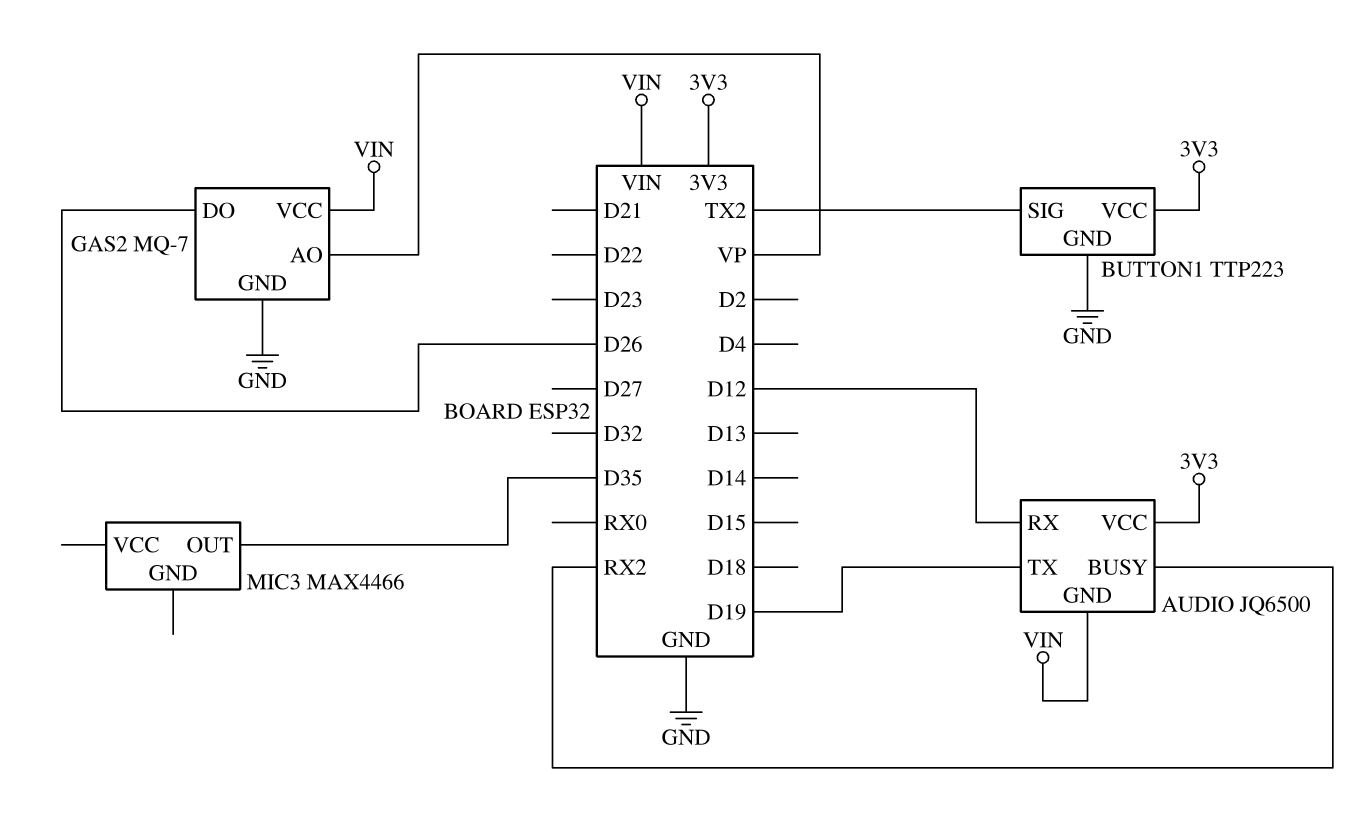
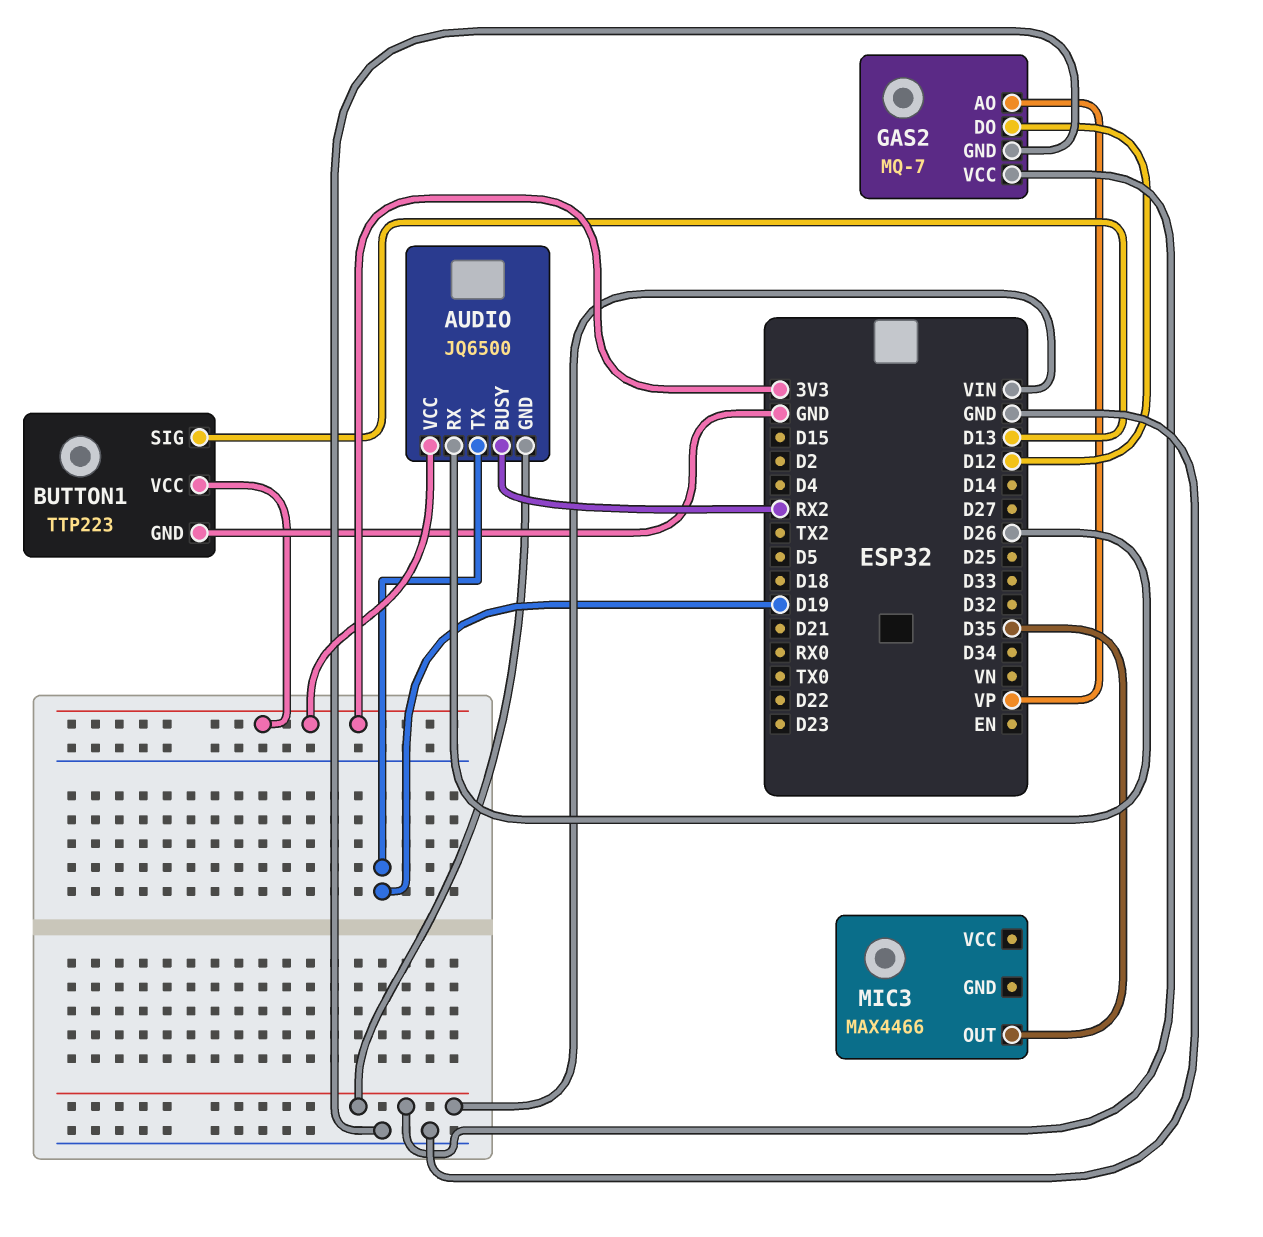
AUDIO pin RX: D12 -> D26
BUTTON1 pin SIG: TX2 -> D13
GAS2 pin DO: D26 -> D12

